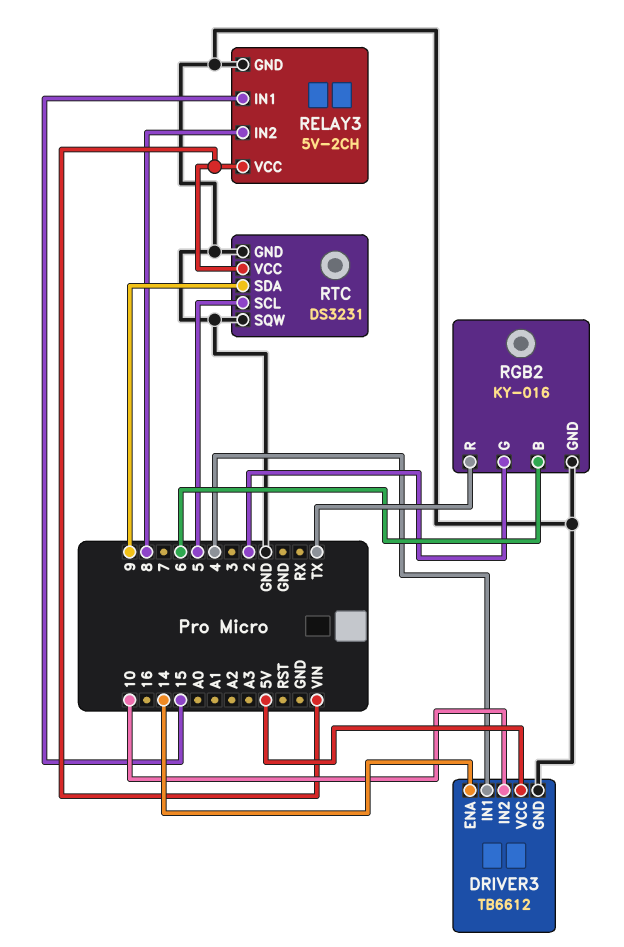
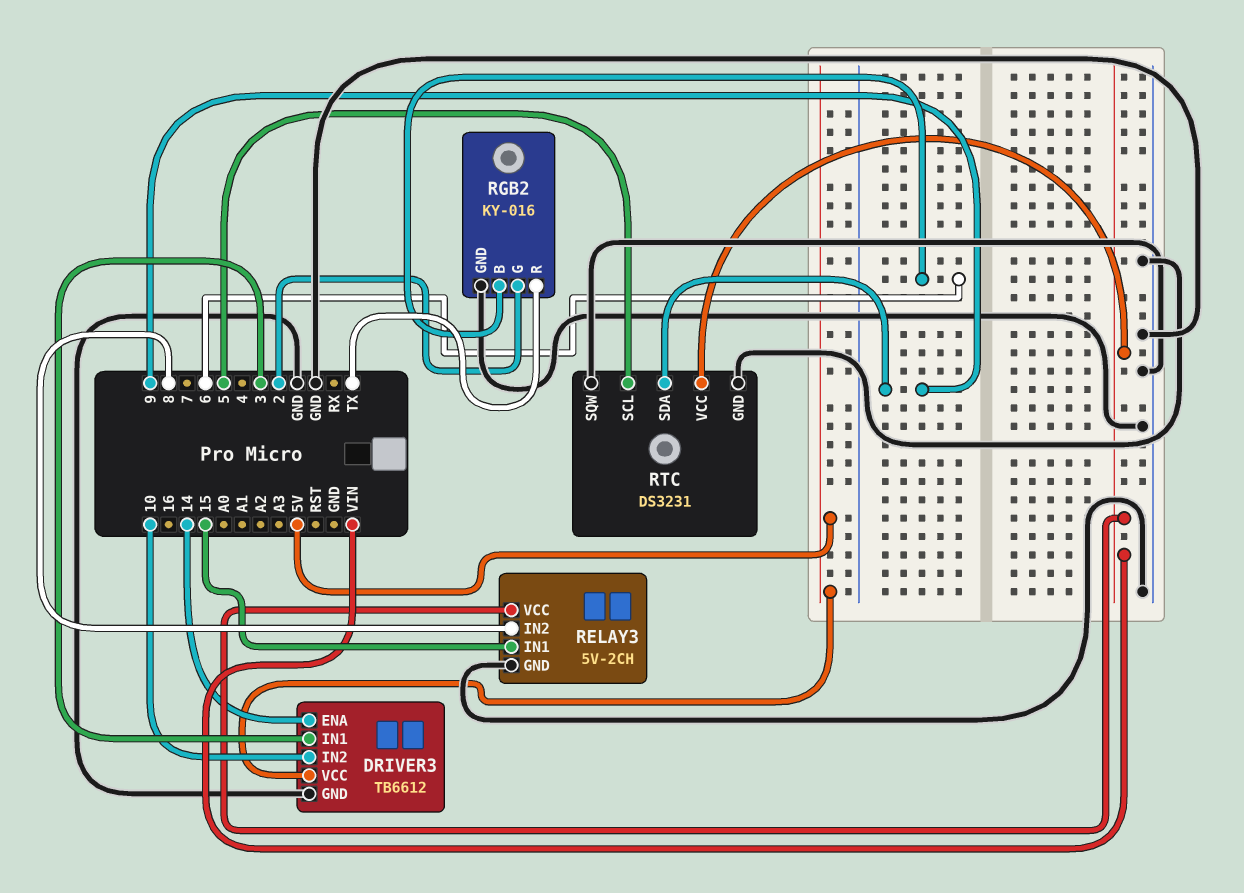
DRIVER3 pin IN1: 4 -> 3

